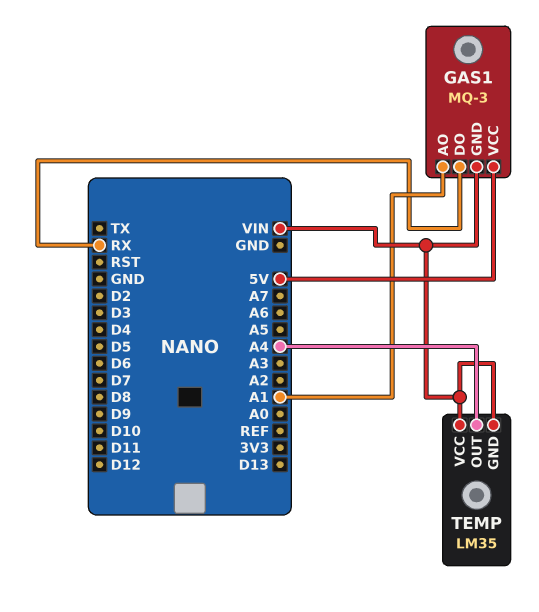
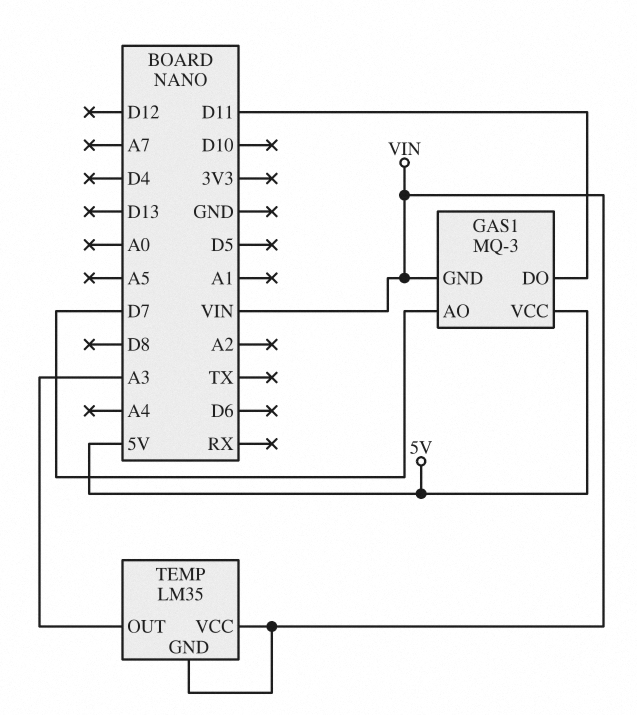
GAS1 pin AO: A1 -> D7
GAS1 pin DO: RX -> D11
TEMP pin OUT: A4 -> A3

